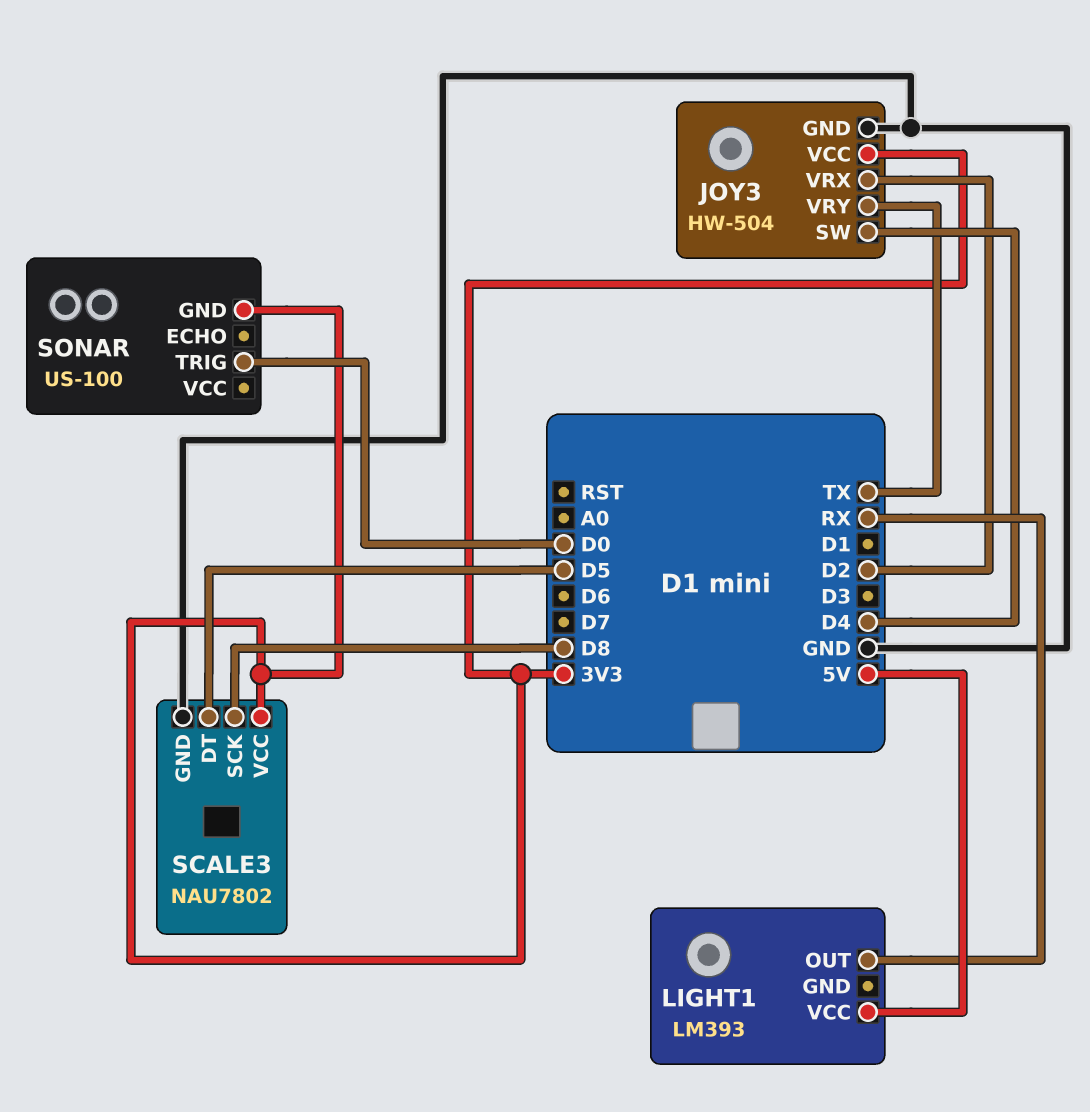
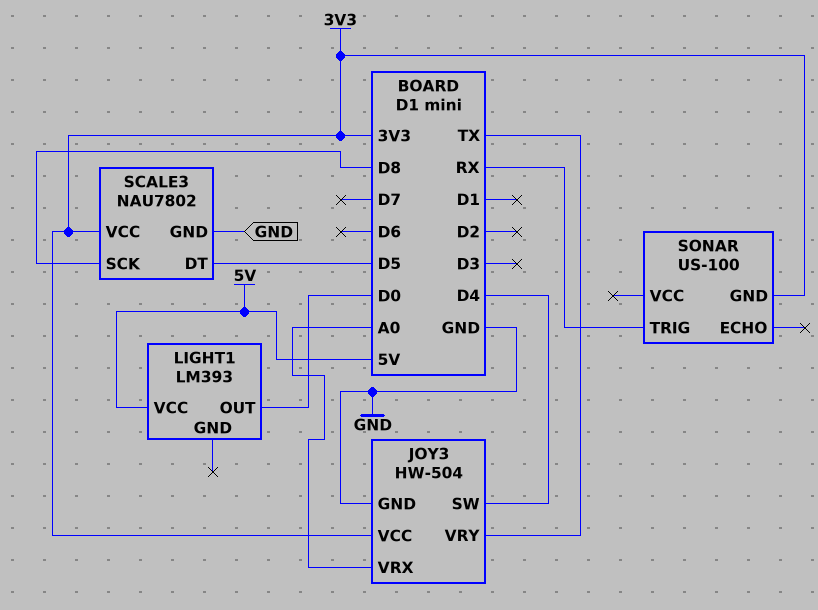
JOY3 pin VRX: D2 -> A0
LIGHT1 pin OUT: RX -> D0
SONAR pin TRIG: D0 -> RX

